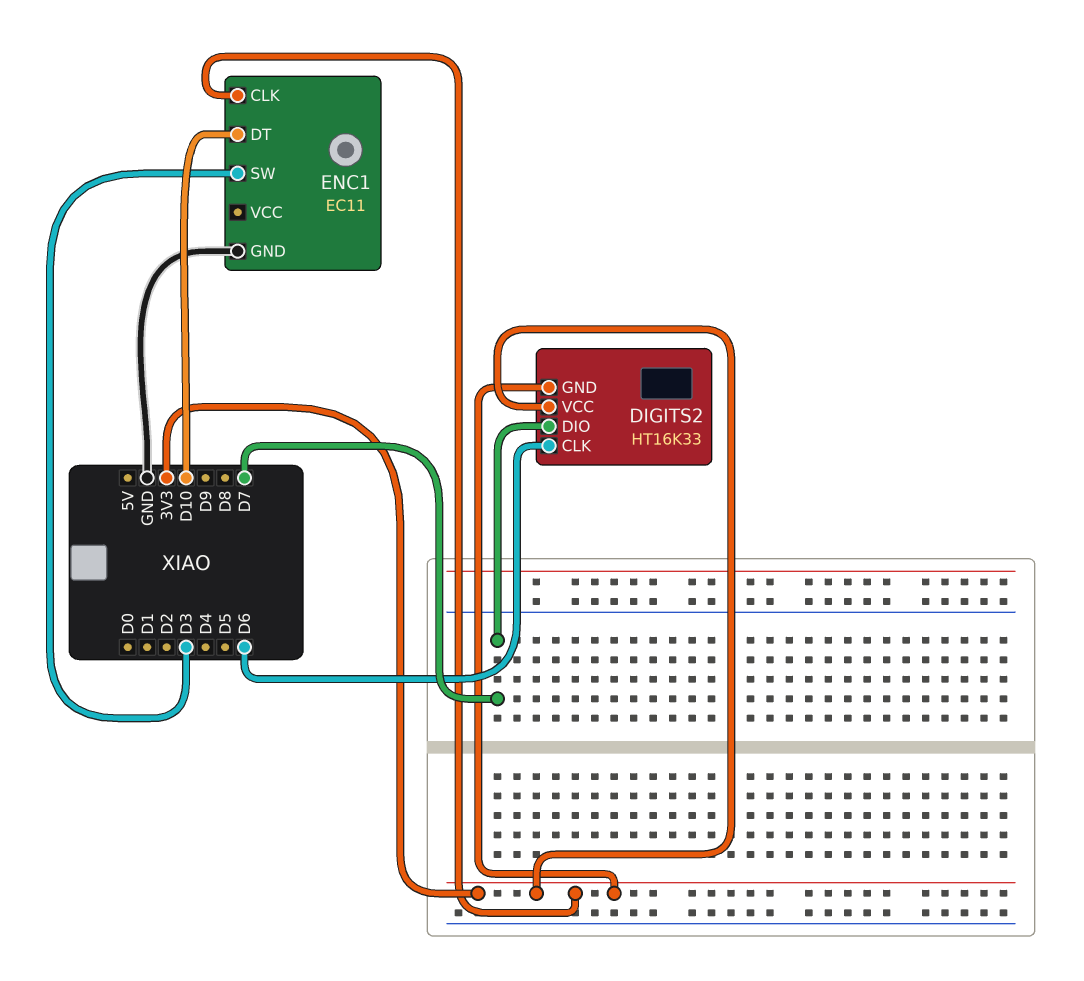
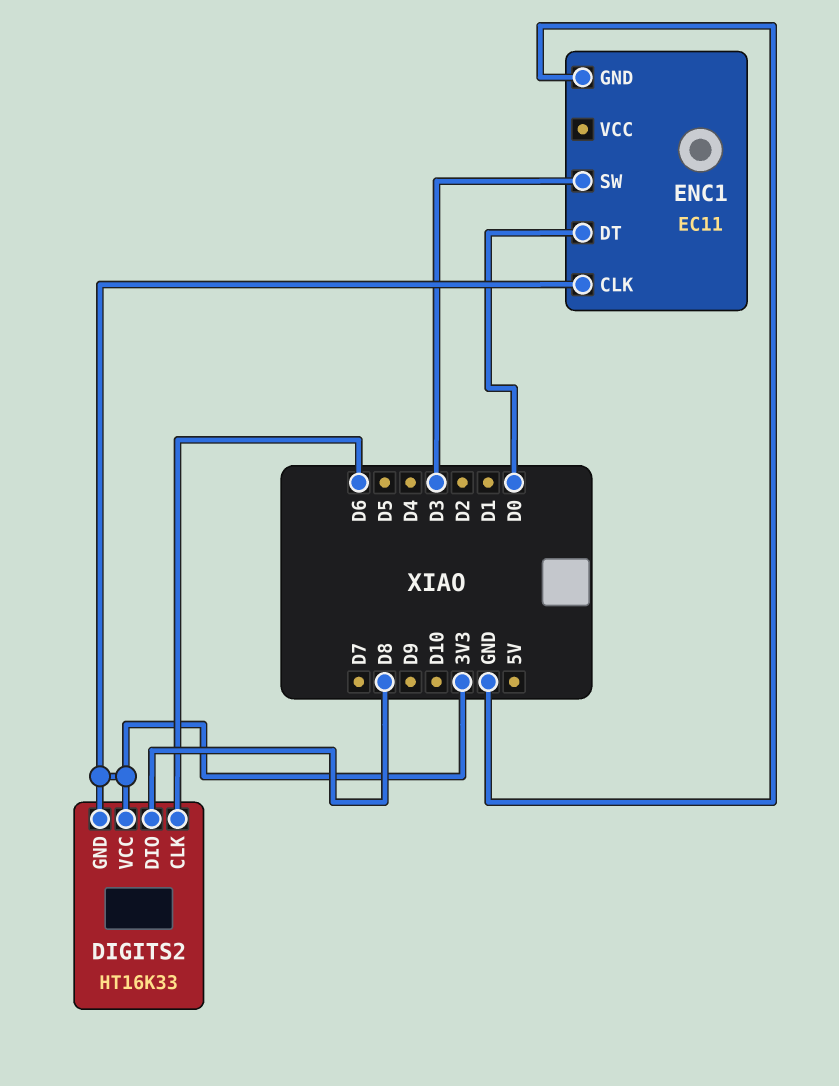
DIGITS2 pin DIO: D7 -> D8
ENC1 pin DT: D10 -> D0

